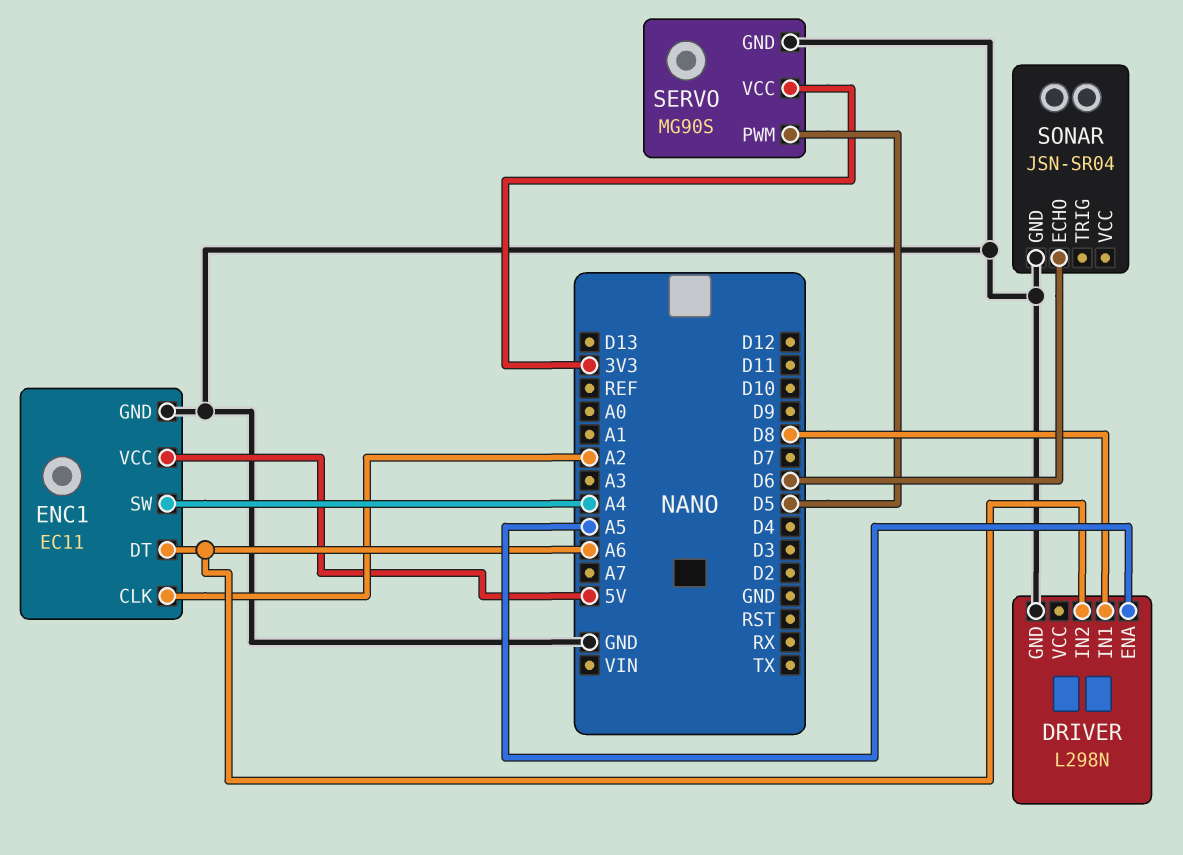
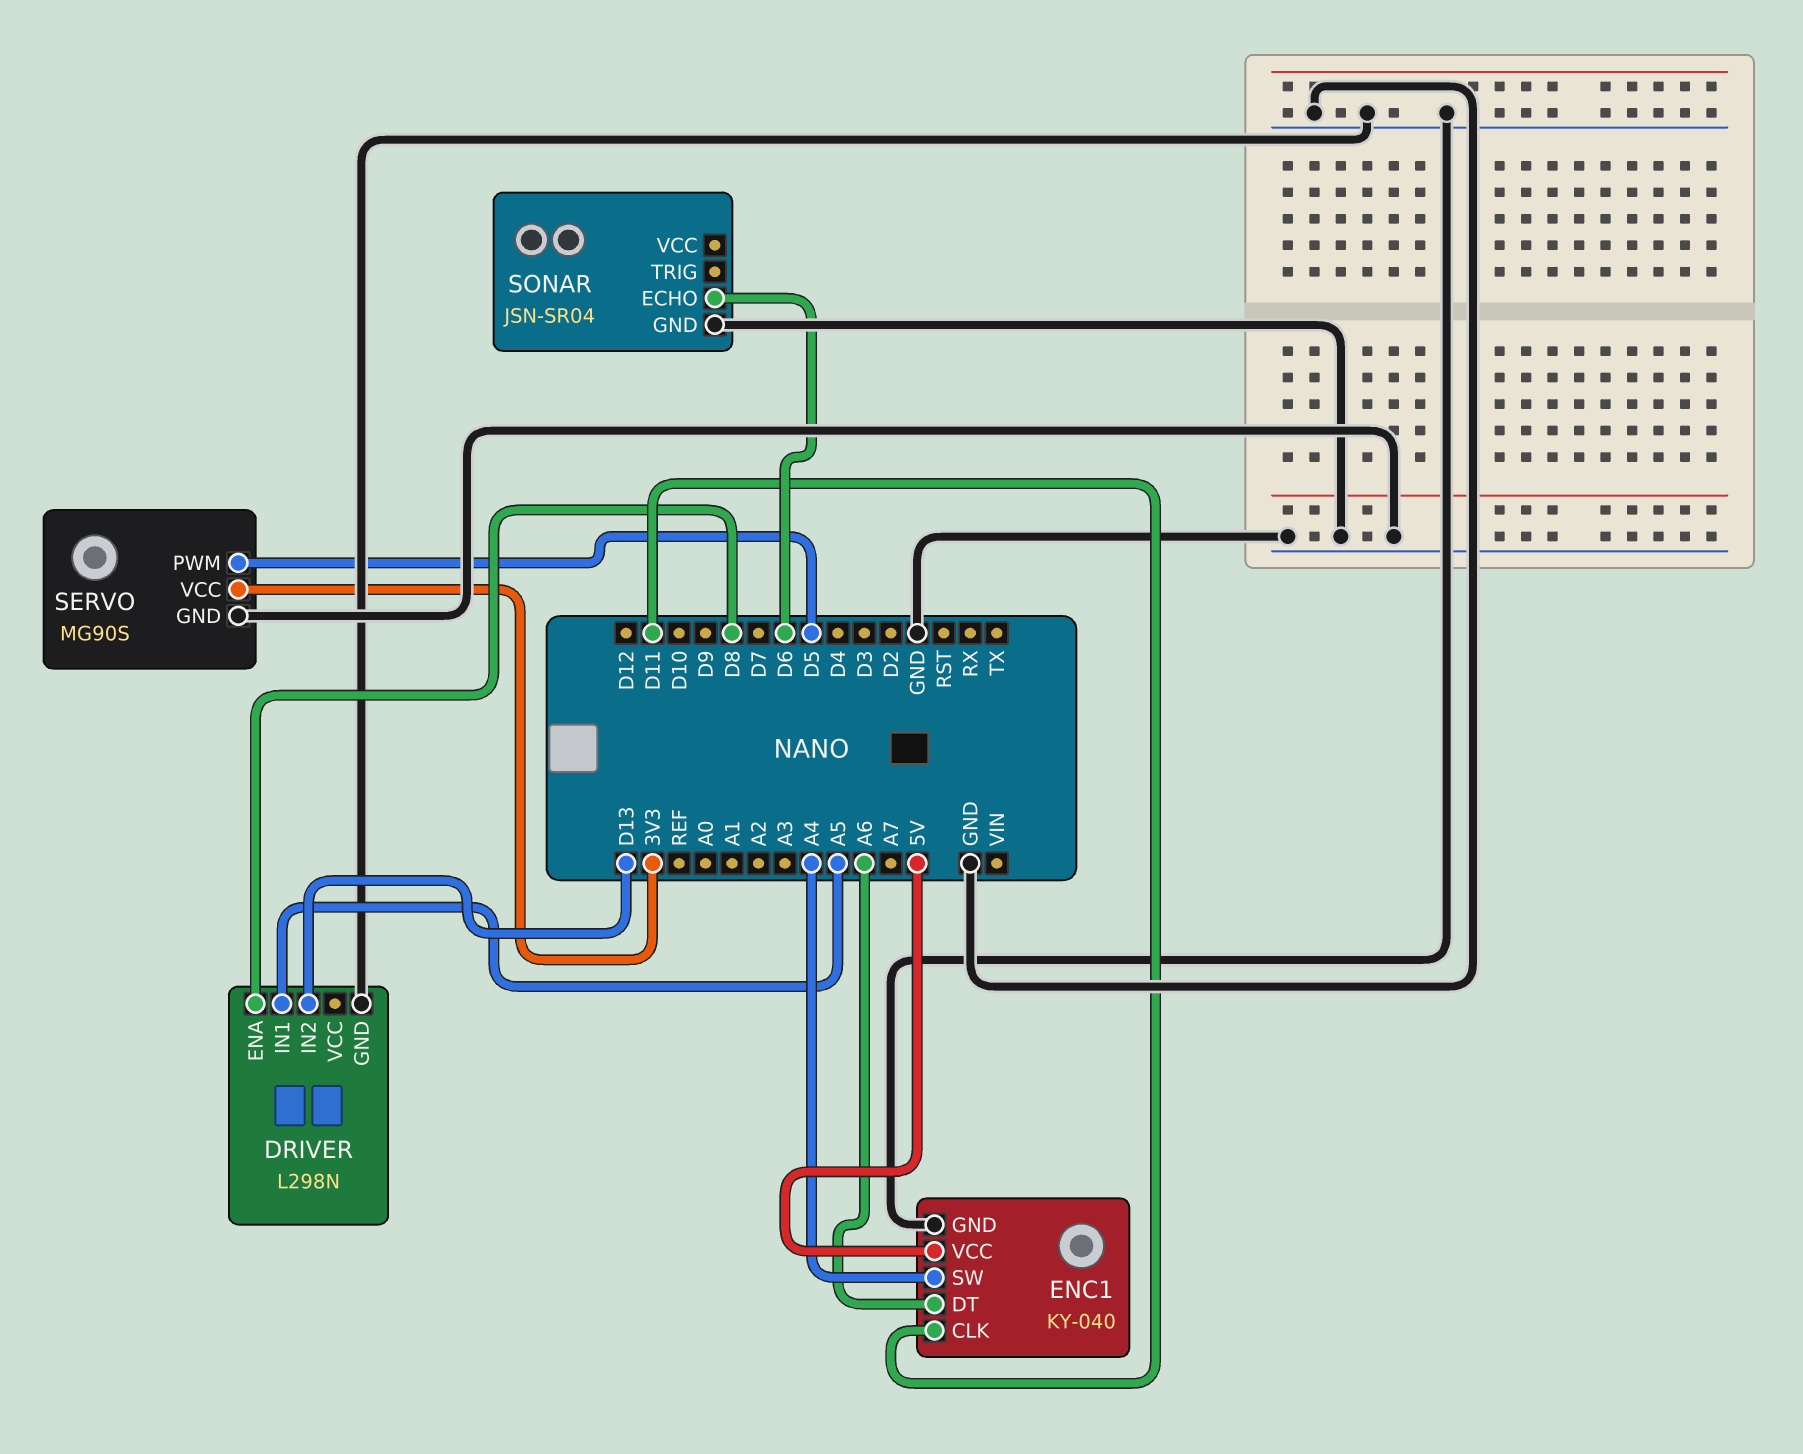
DRIVER pin ENA: A5 -> D8
DRIVER pin IN1: D8 -> A5
DRIVER pin IN2: A6 -> D13
ENC1: EC11 -> KY-040
ENC1 pin CLK: A2 -> D11

